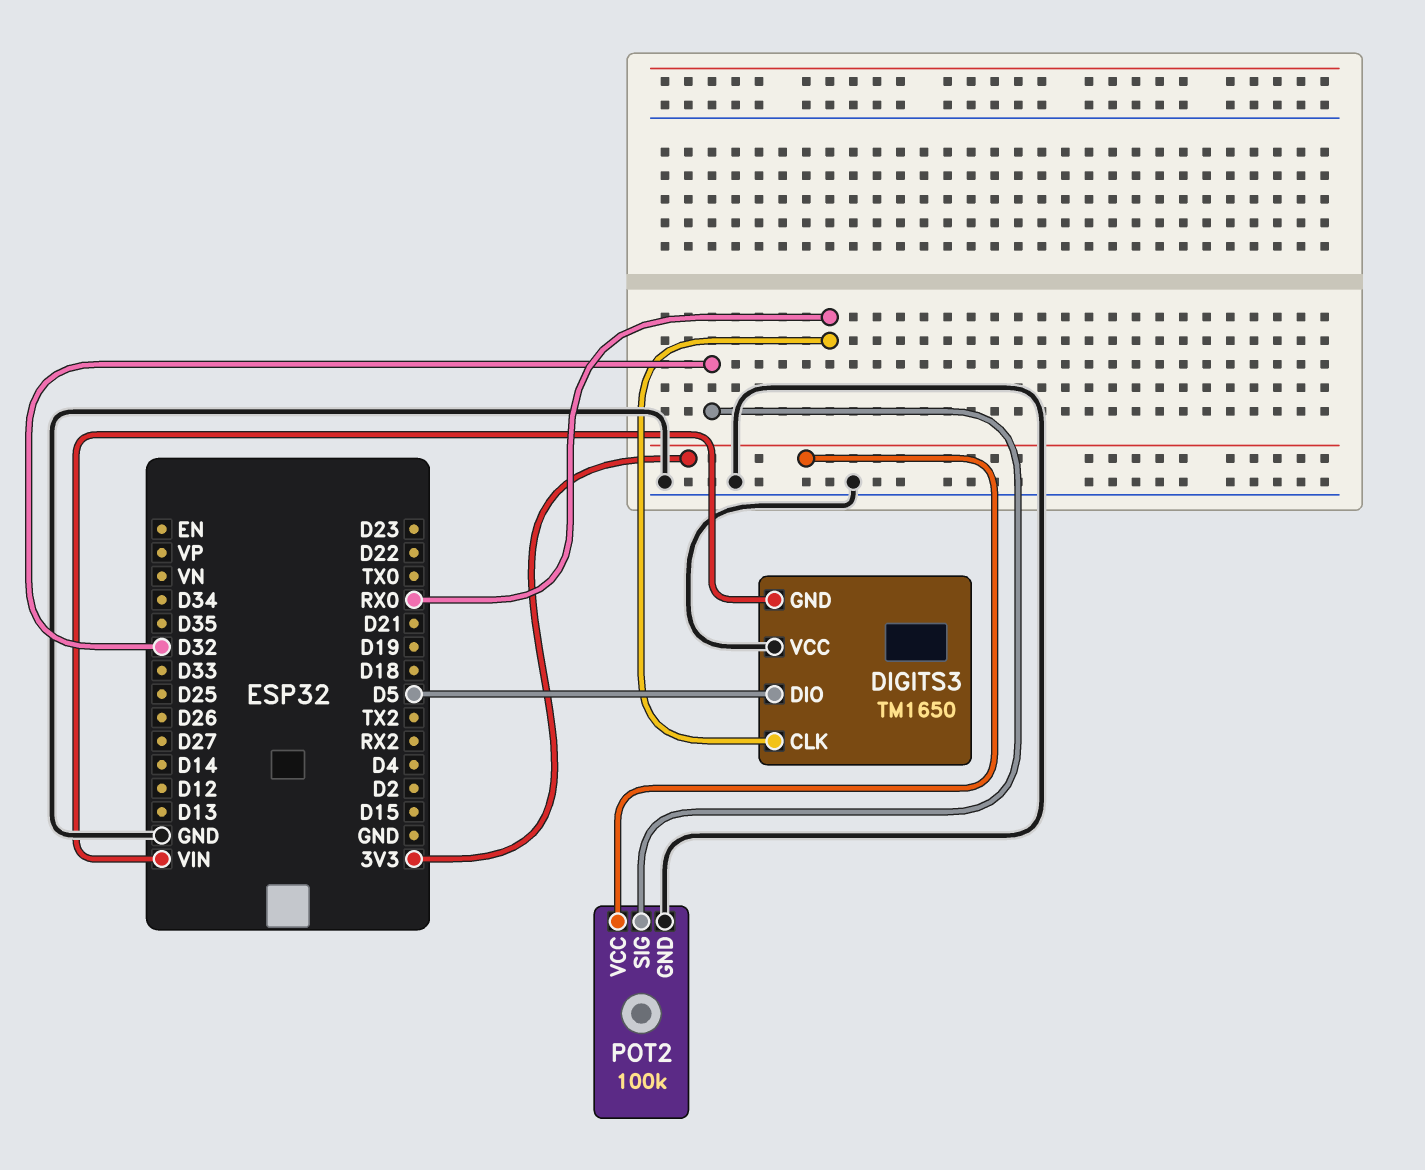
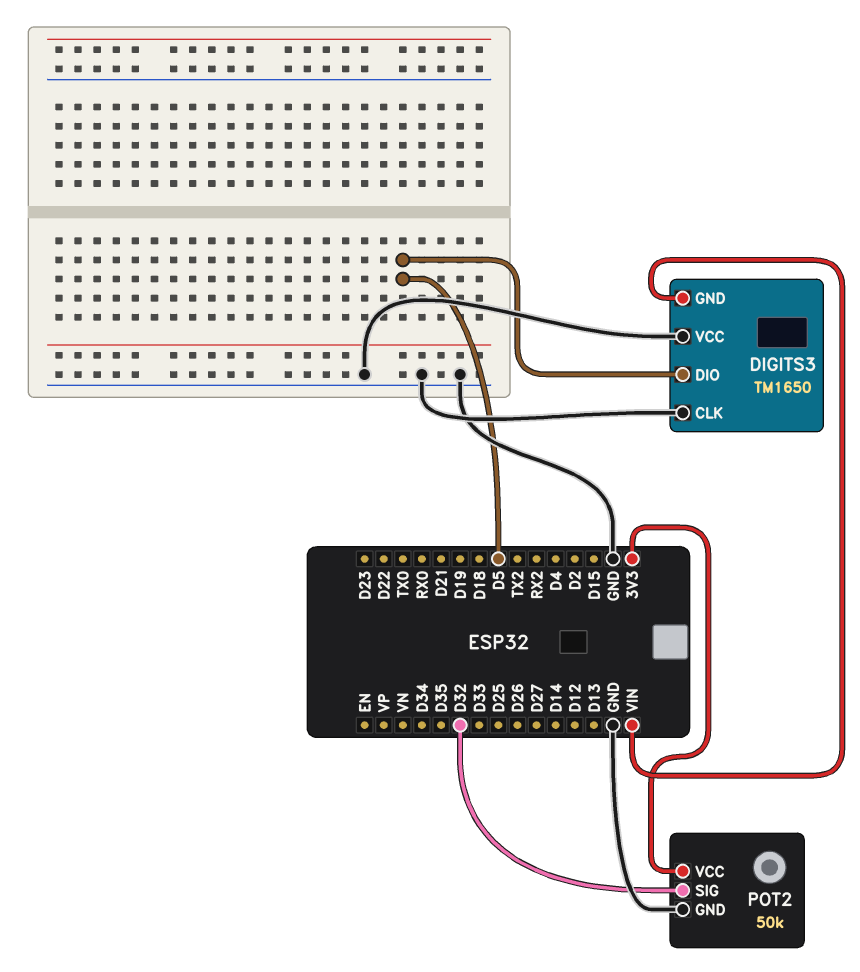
DIGITS3 pin CLK: RX0 -> GND
POT2: 100k -> 50k

